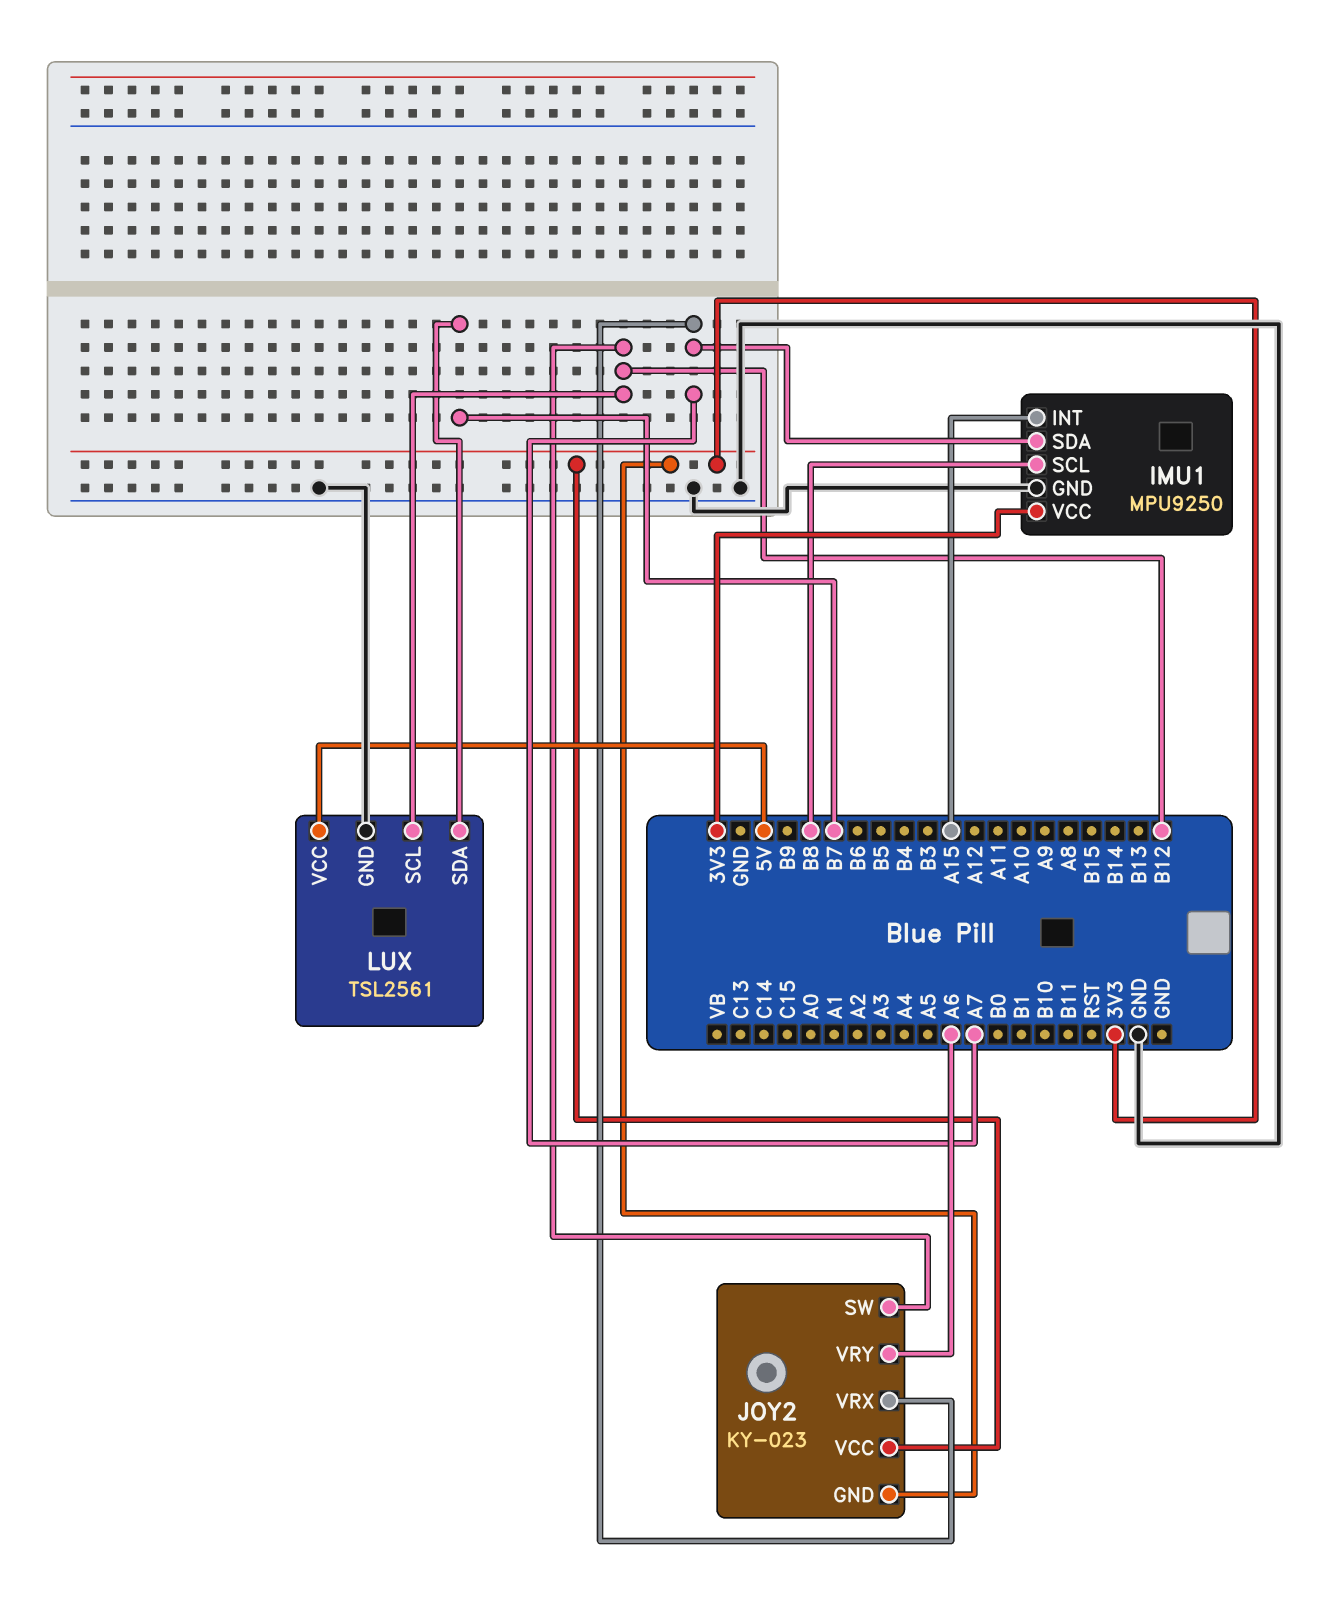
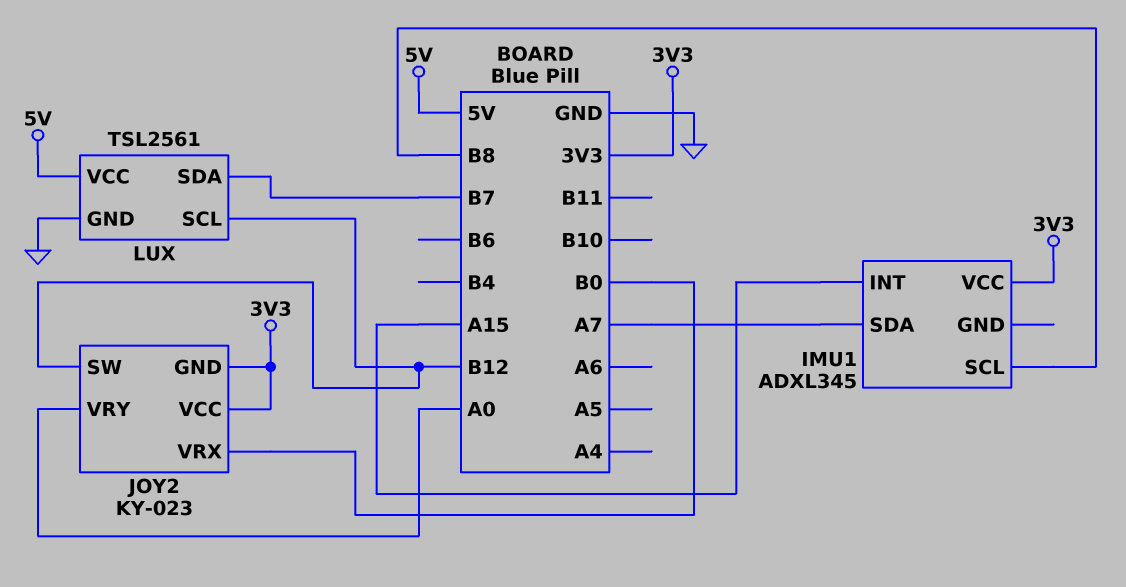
IMU1: MPU9250 -> ADXL345
IMU1 pin GND: GND -> none
JOY2 pin VRX: A7 -> B0
JOY2 pin VRY: A6 -> A0

